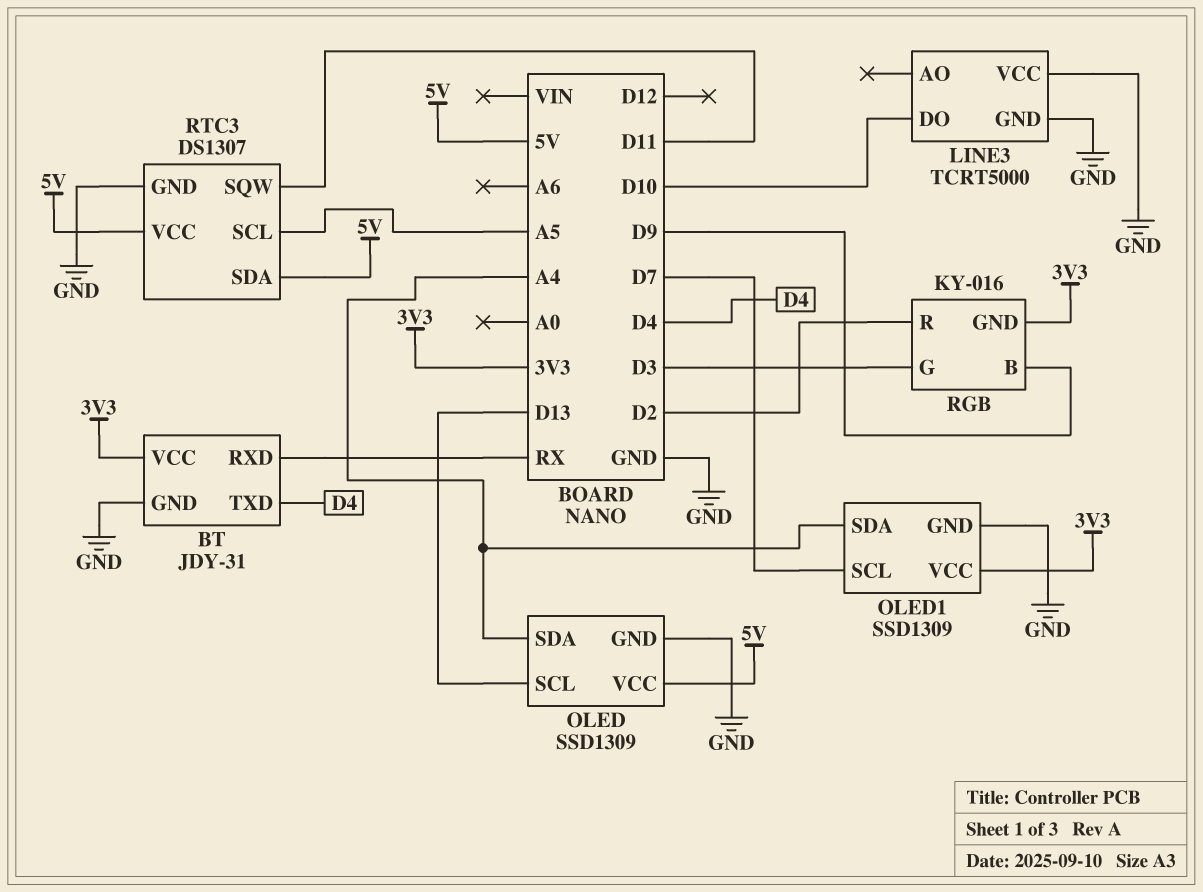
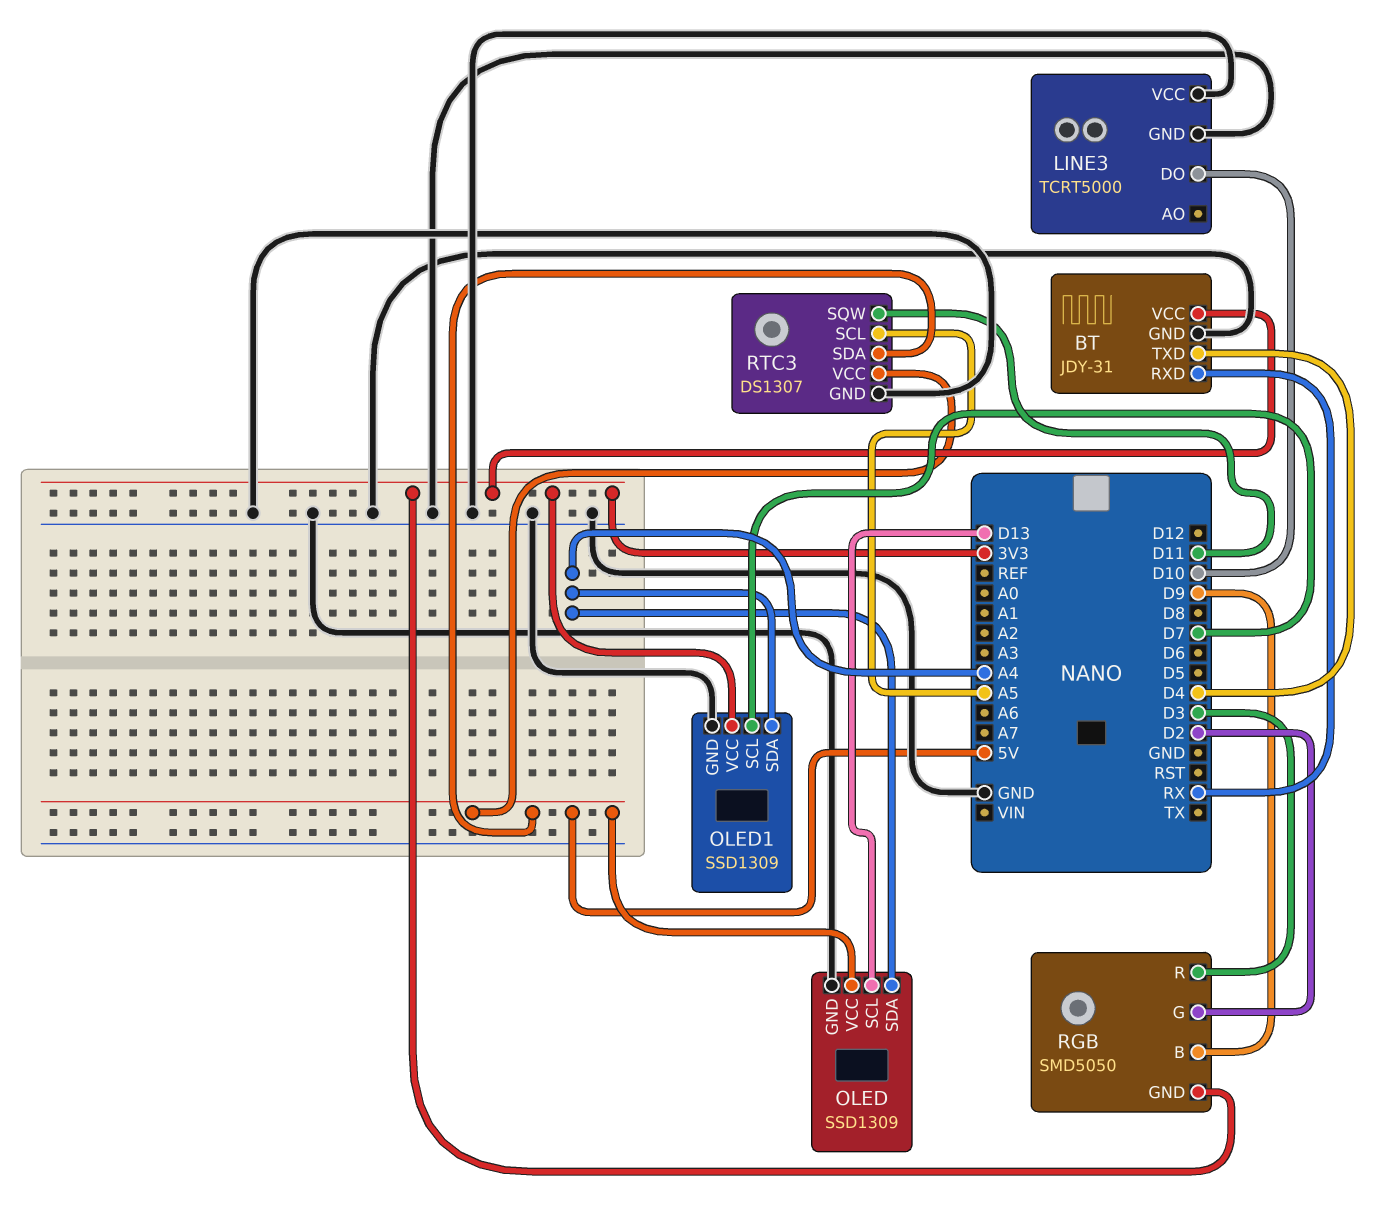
RGB: KY-016 -> SMD5050
RGB pin G: D3 -> D2
RGB pin R: D2 -> D3

